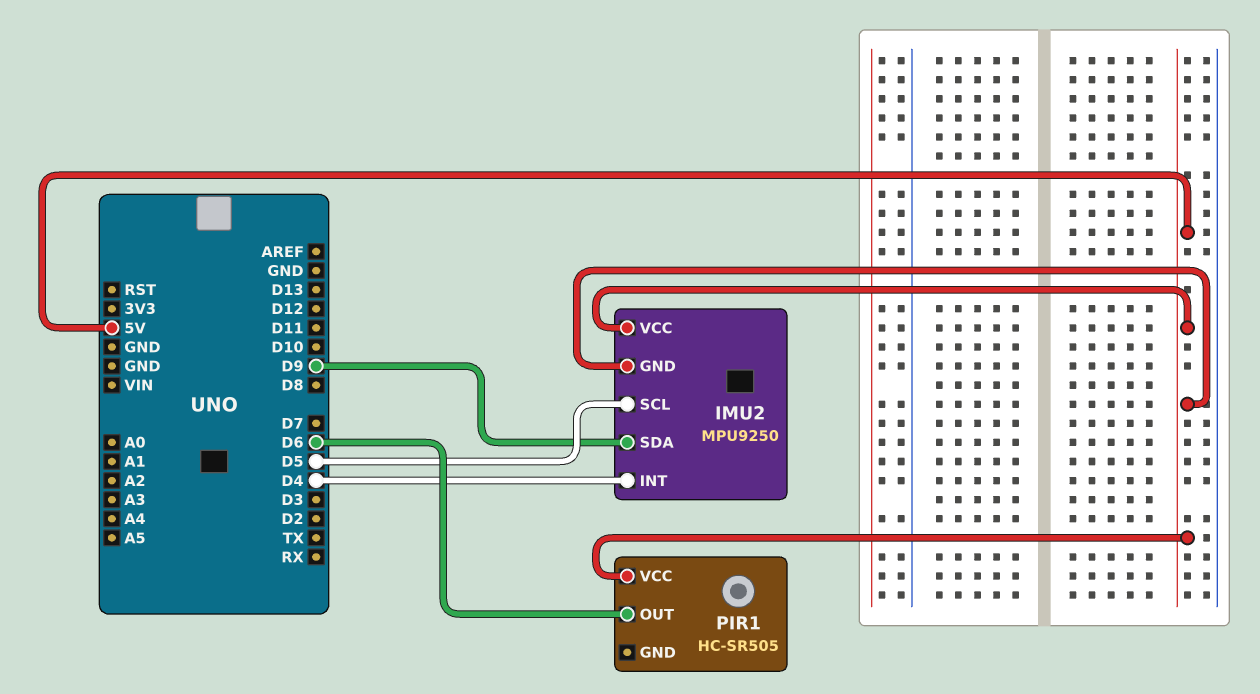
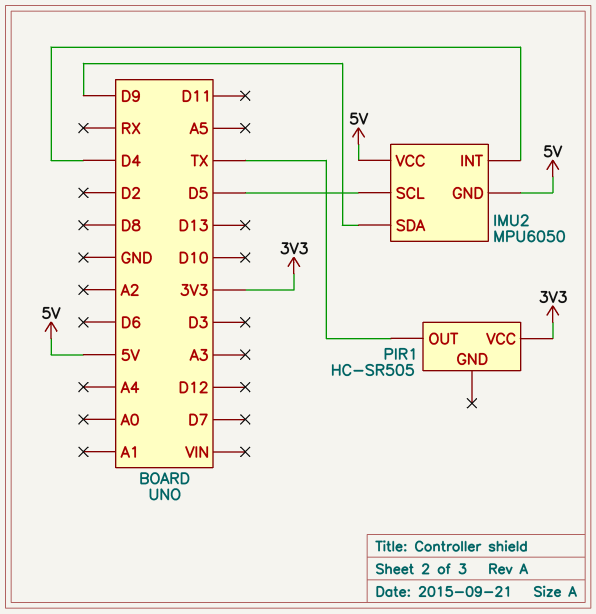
IMU2: MPU9250 -> MPU6050
PIR1 pin OUT: D6 -> TX
PIR1 pin VCC: 5V -> 3V3

